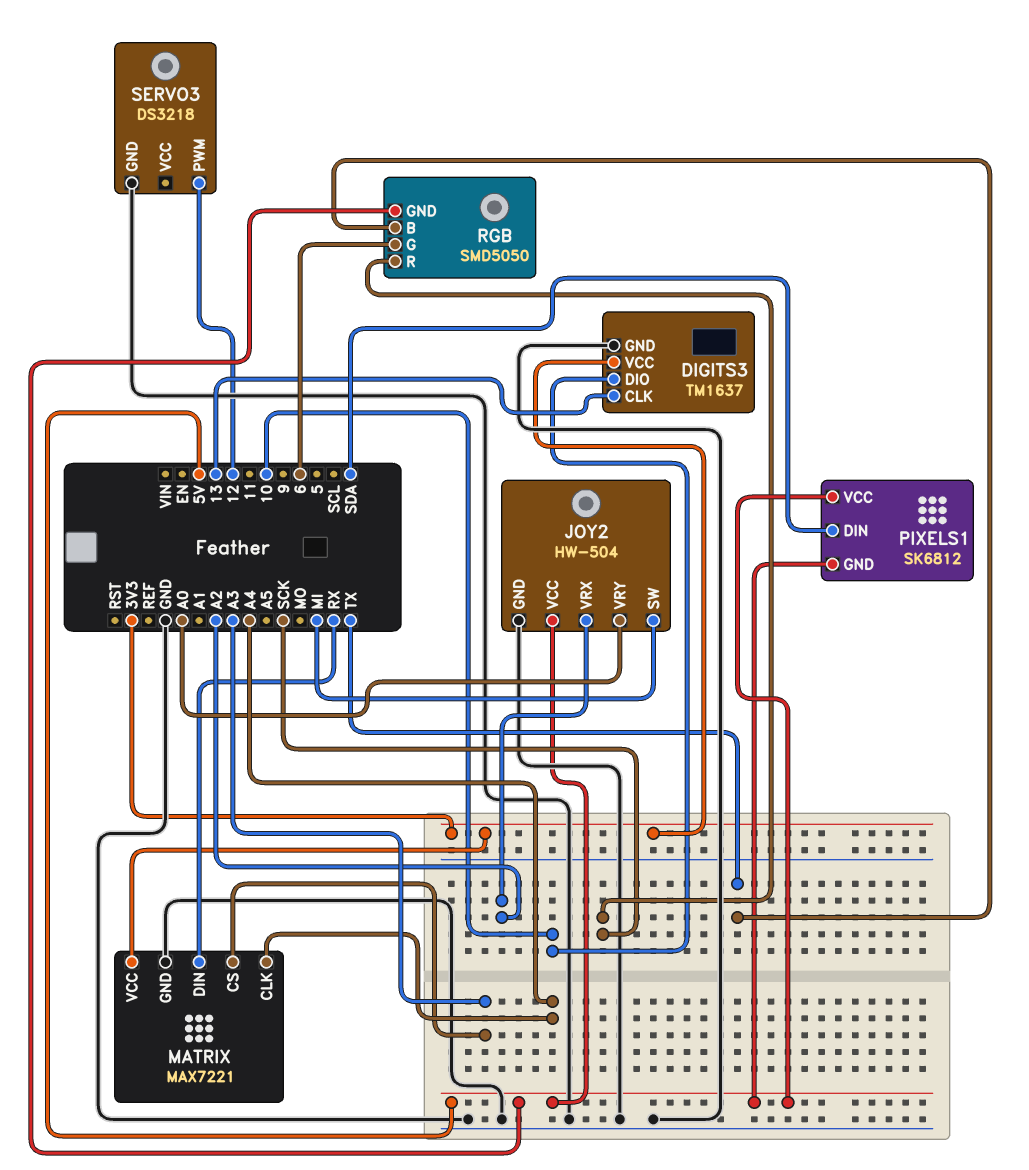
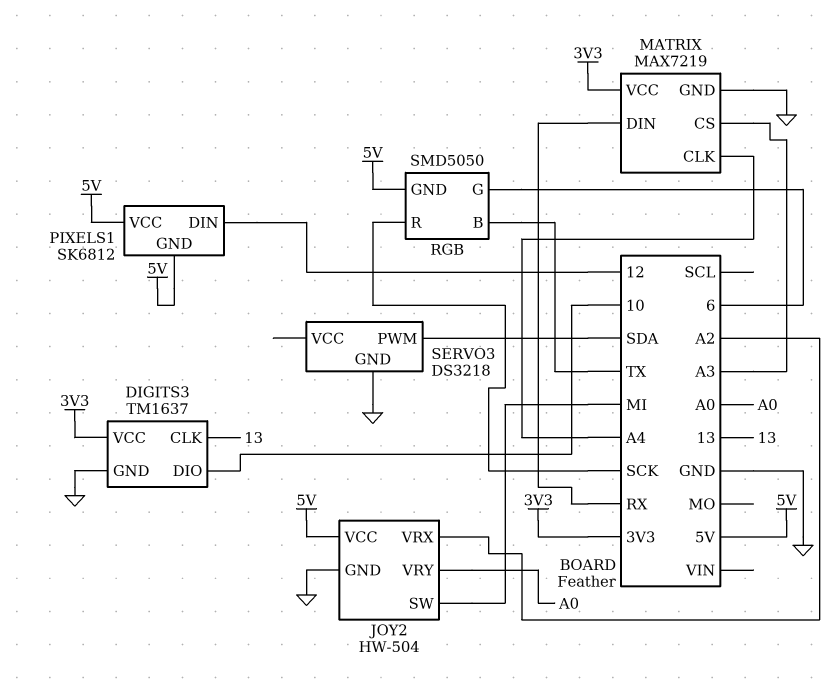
MATRIX: MAX7221 -> MAX7219
PIXELS1 pin DIN: SDA -> 12
SERVO3 pin PWM: 12 -> SDA

